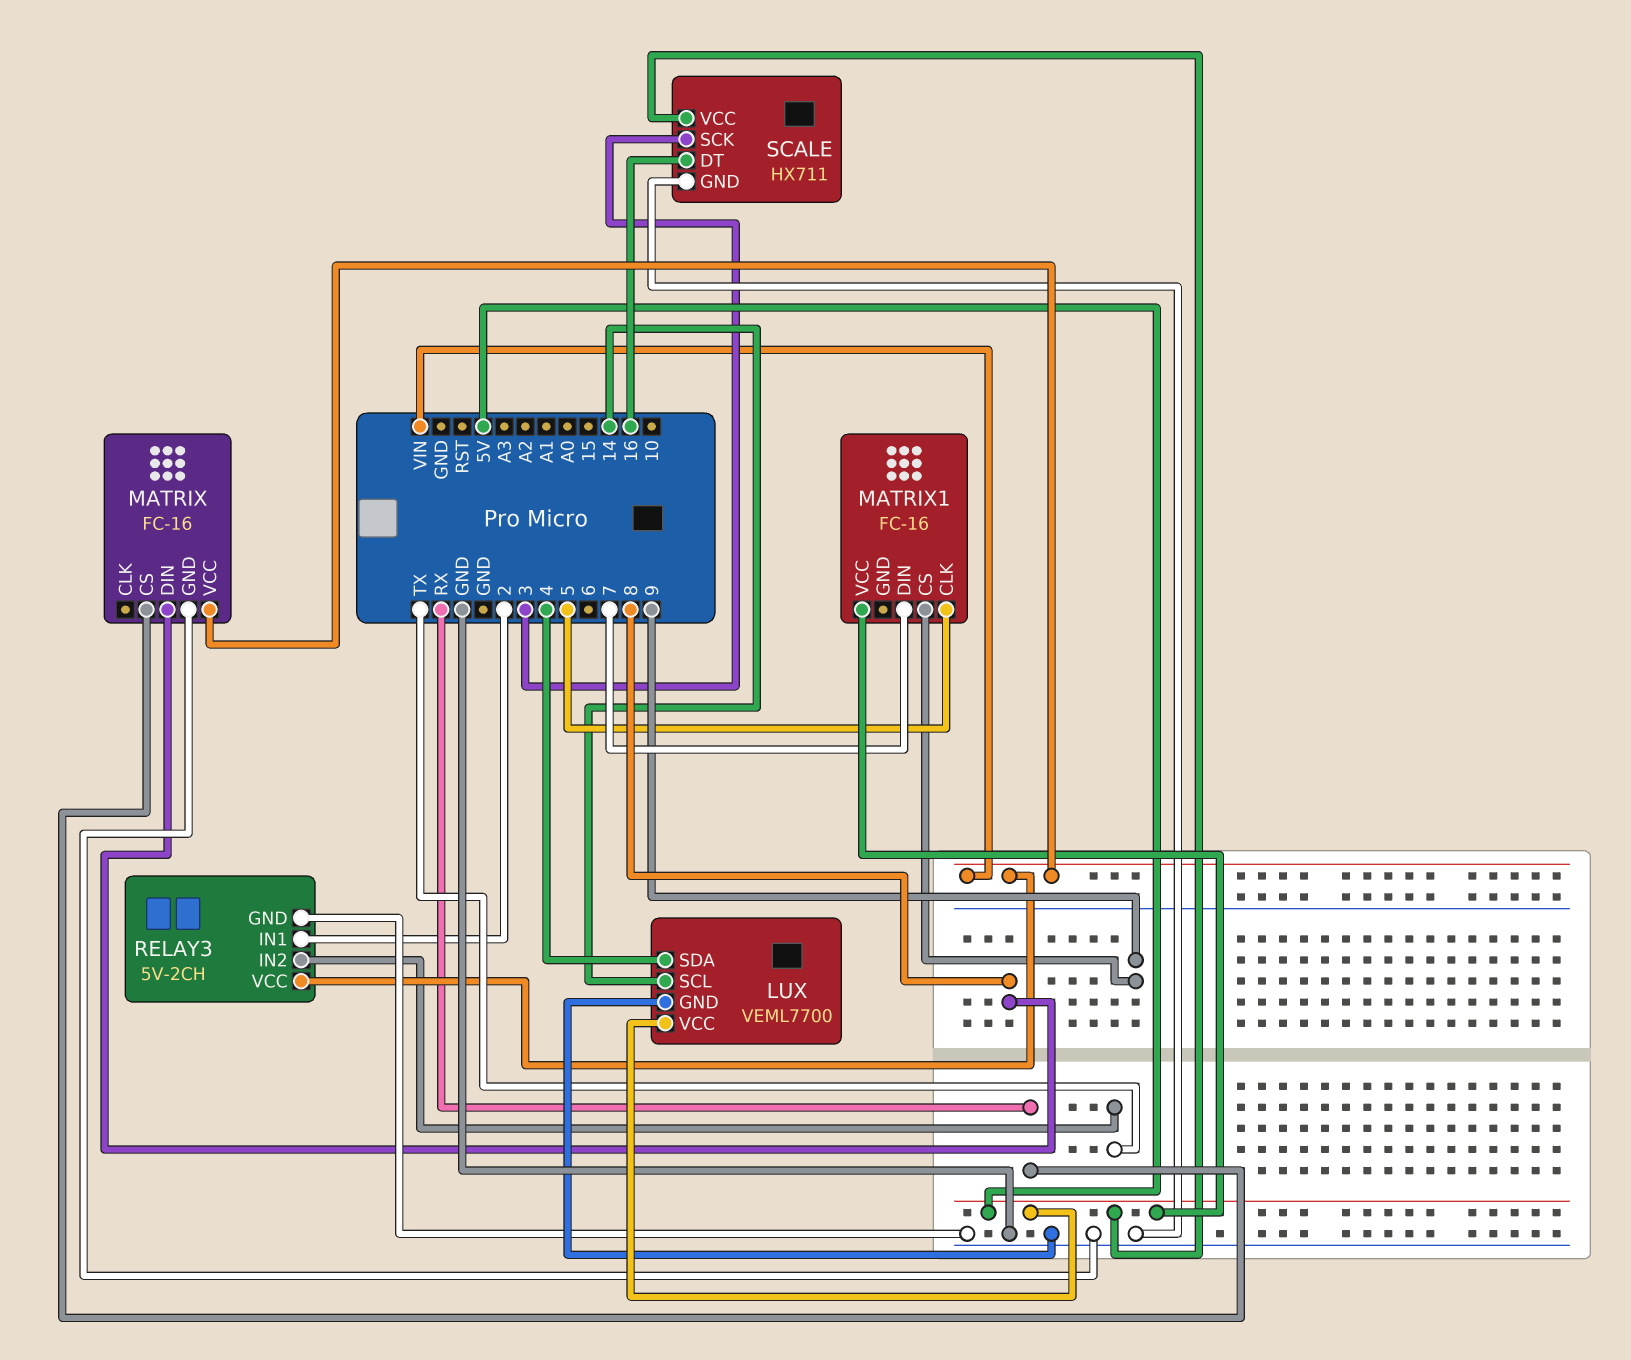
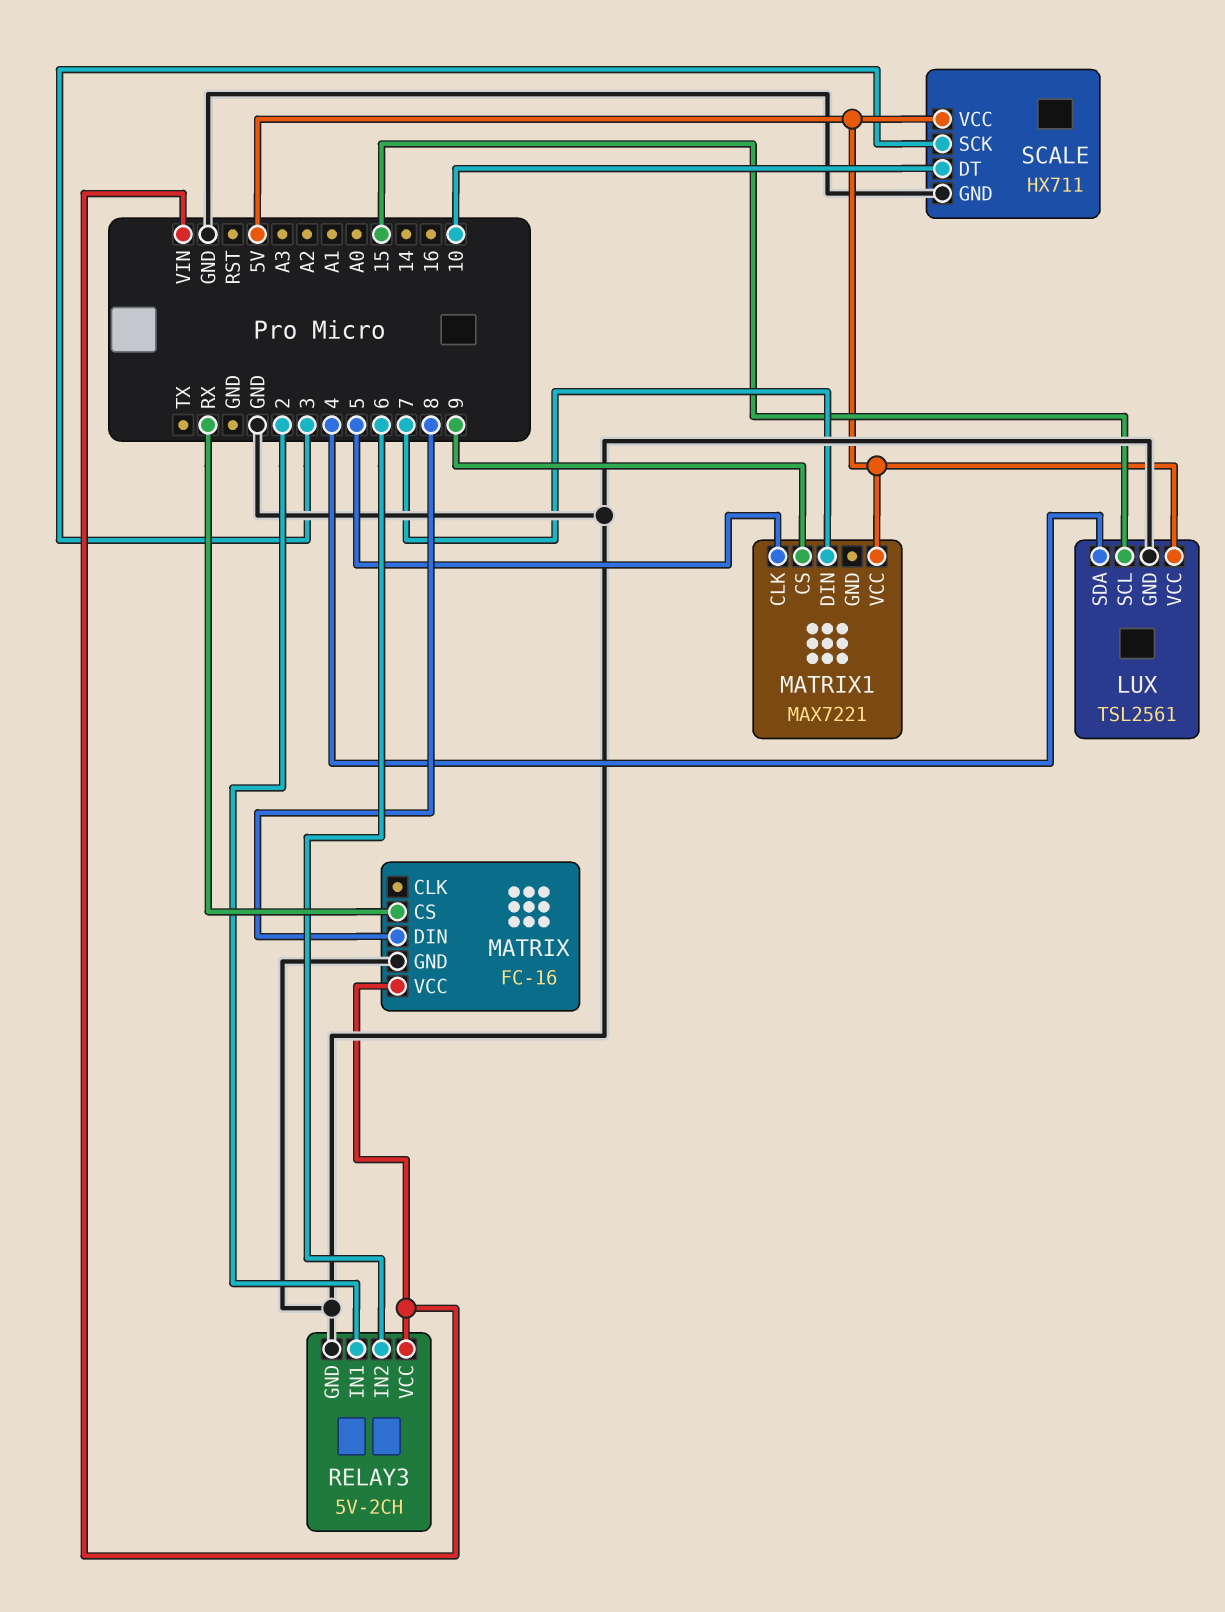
LUX: VEML7700 -> TSL2561
LUX pin SCL: 14 -> 15
MATRIX1: FC-16 -> MAX7221
RELAY3 pin IN2: TX -> 6
SCALE pin DT: 16 -> 10

